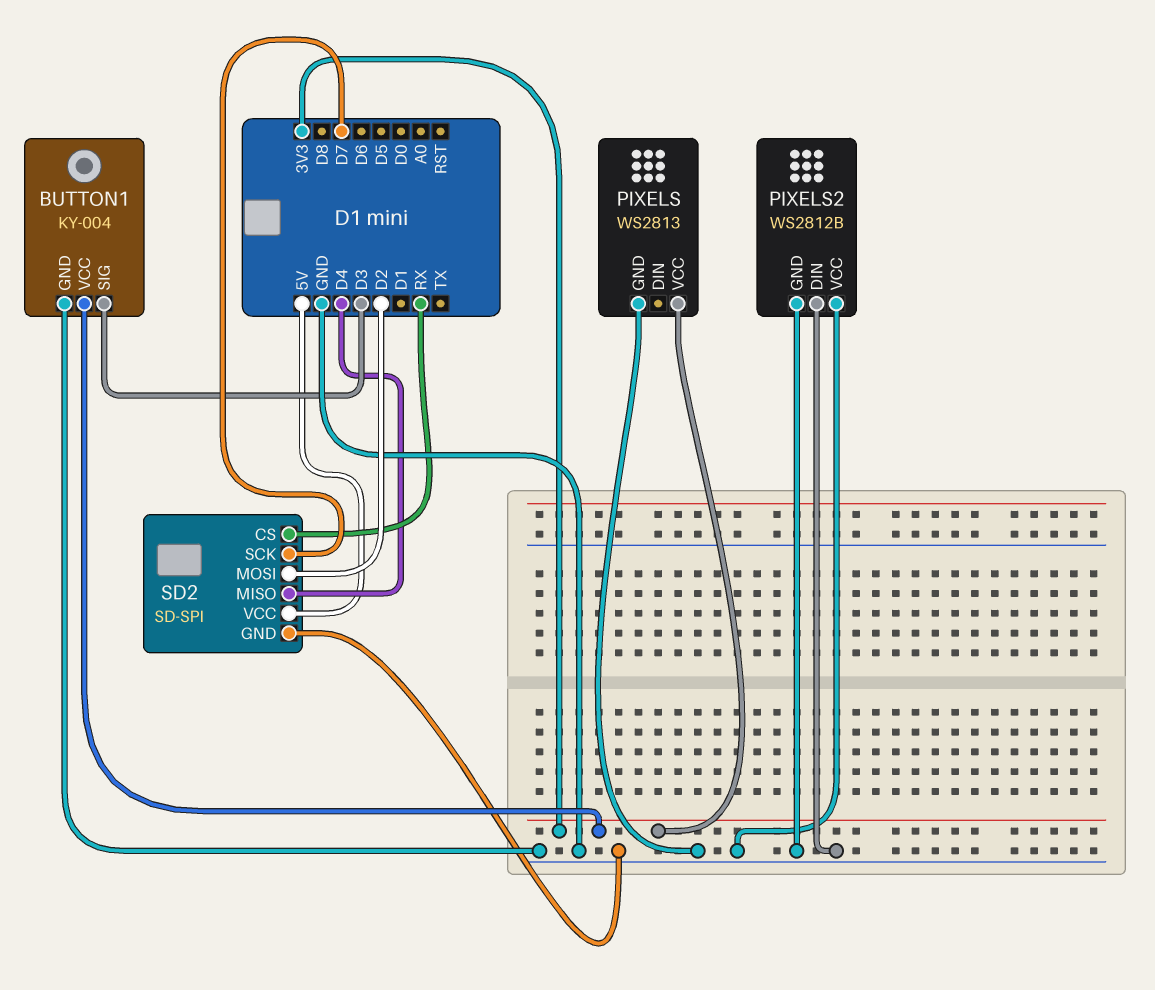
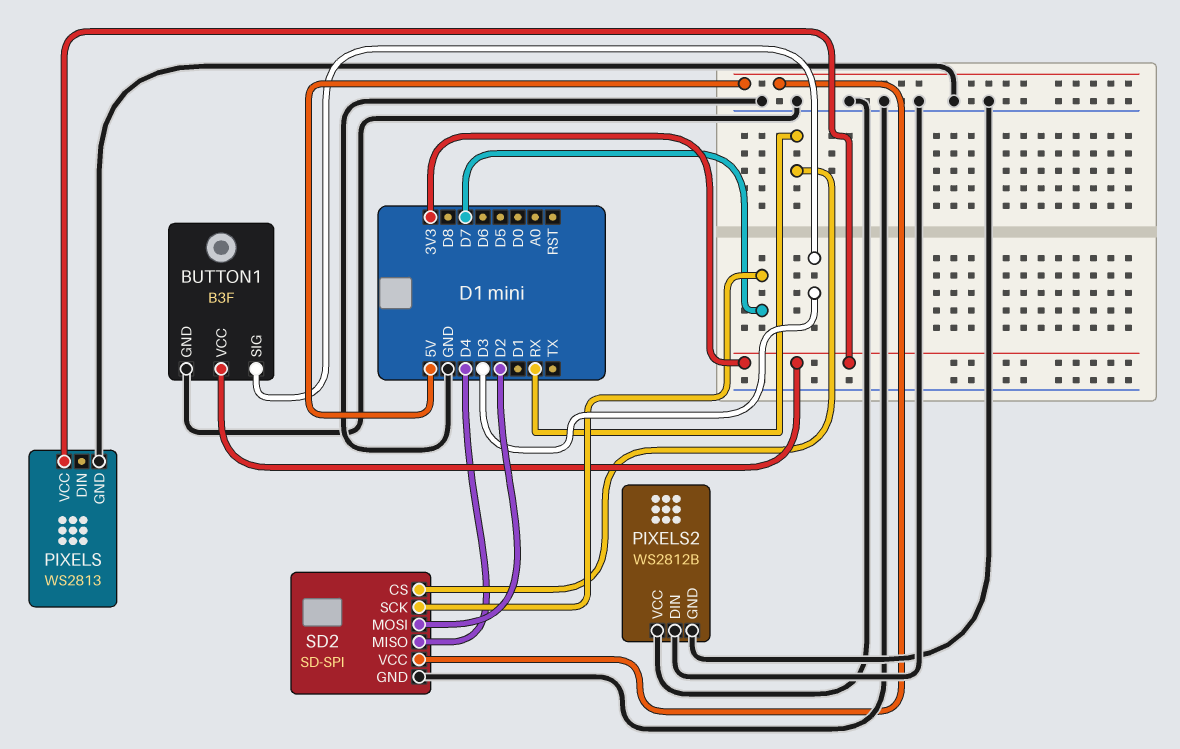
BUTTON1: KY-004 -> B3F

